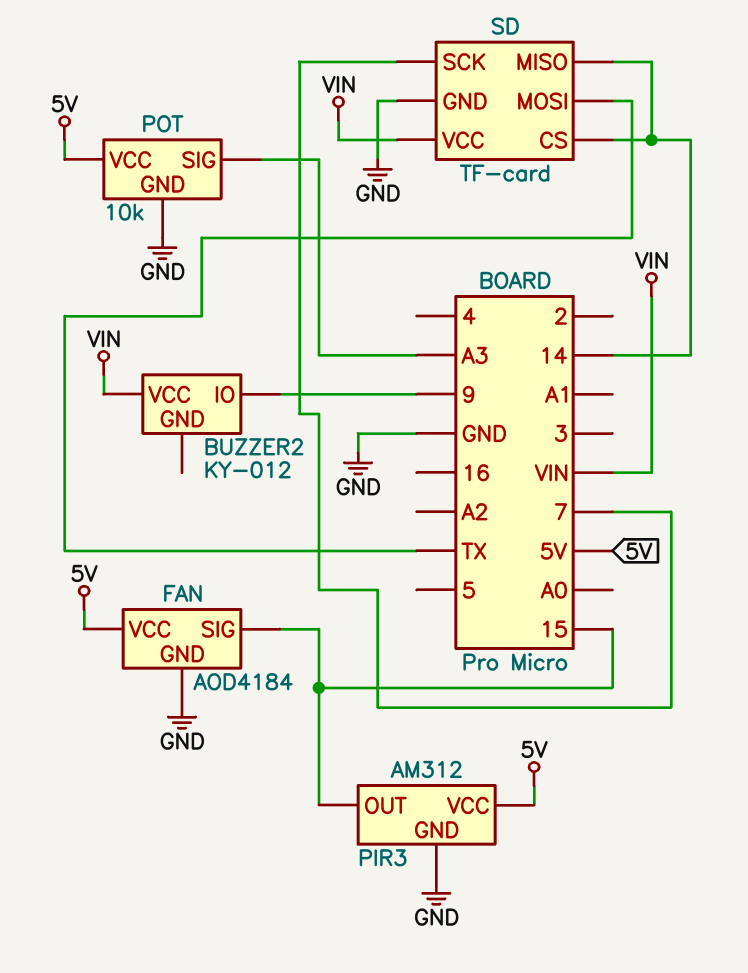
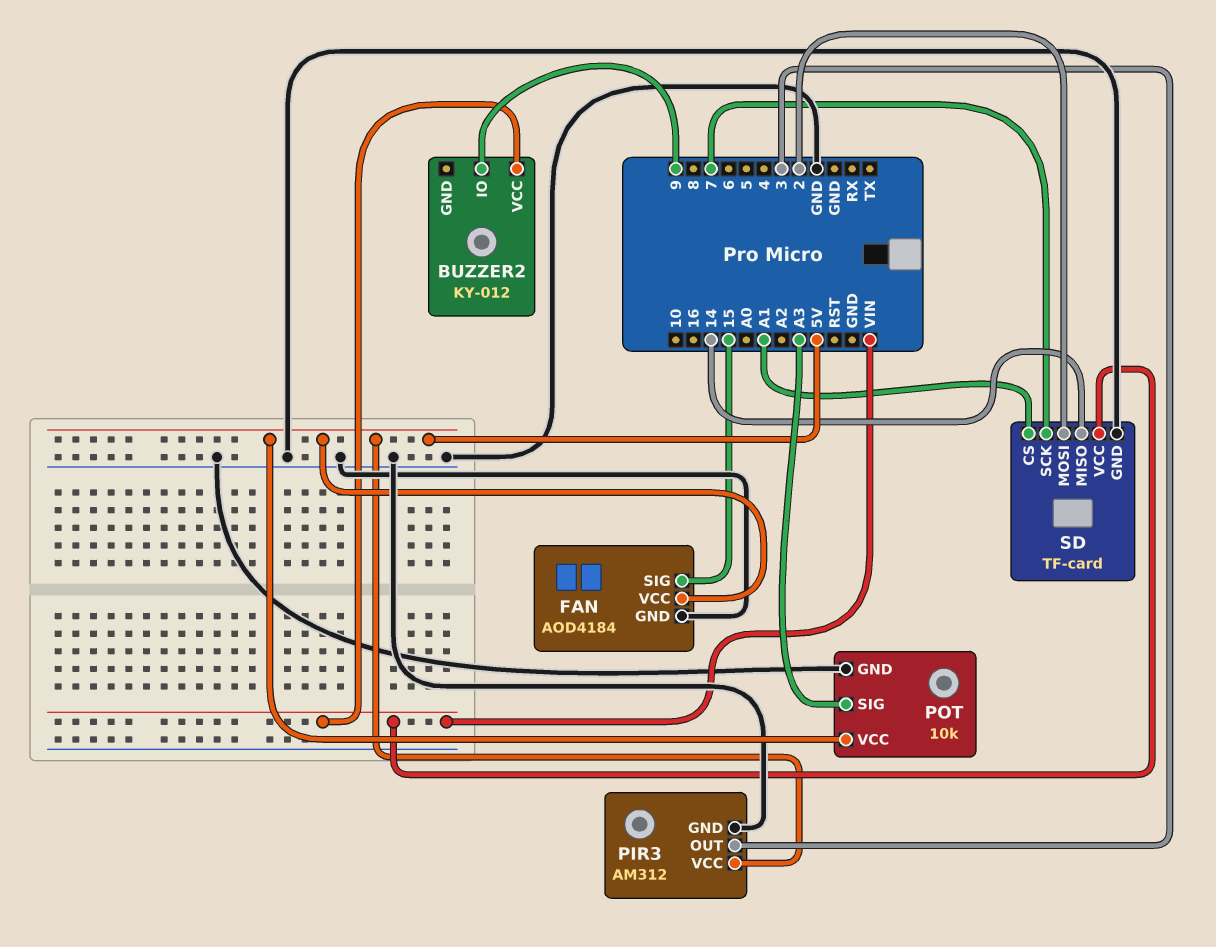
PIR3 pin OUT: 15 -> 3
SD pin CS: 14 -> A1
SD pin MOSI: TX -> 2

